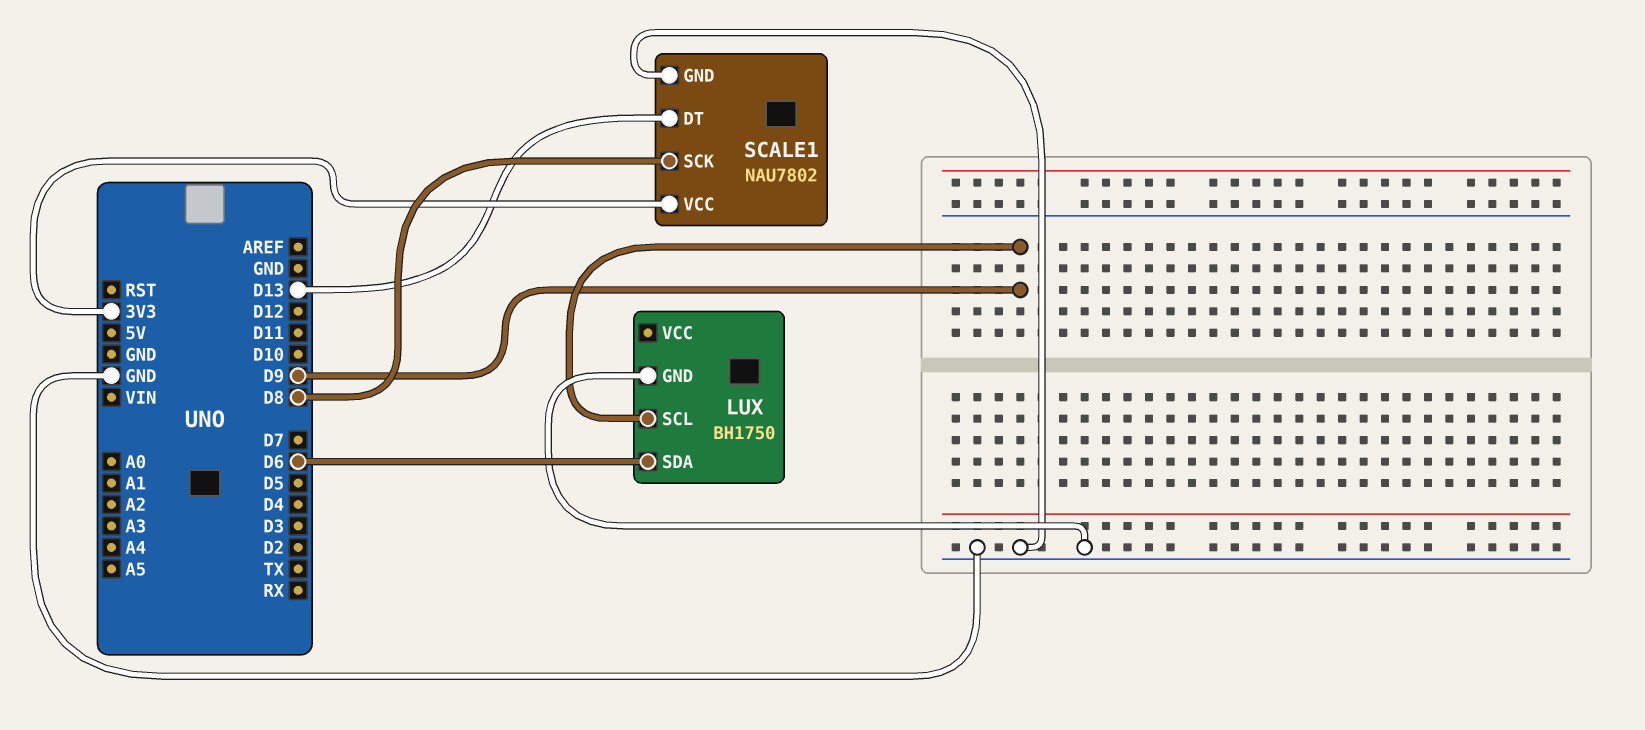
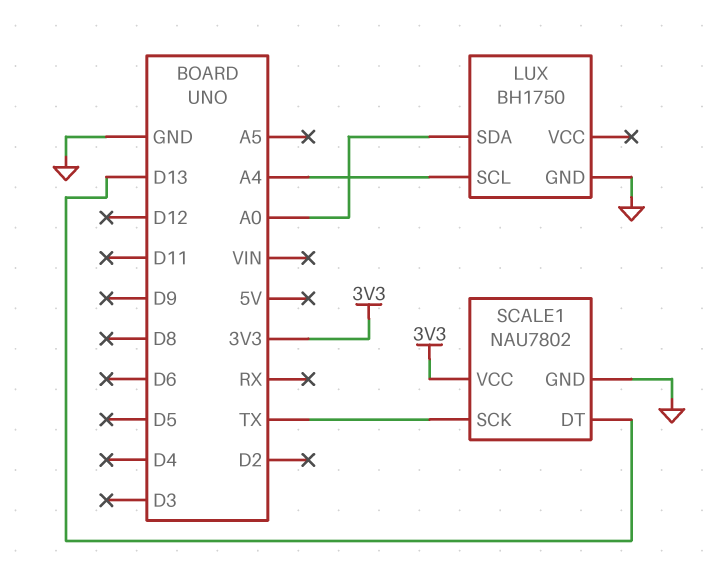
LUX pin SCL: D9 -> A4
LUX pin SDA: D6 -> A0
SCALE1 pin SCK: D8 -> TX

